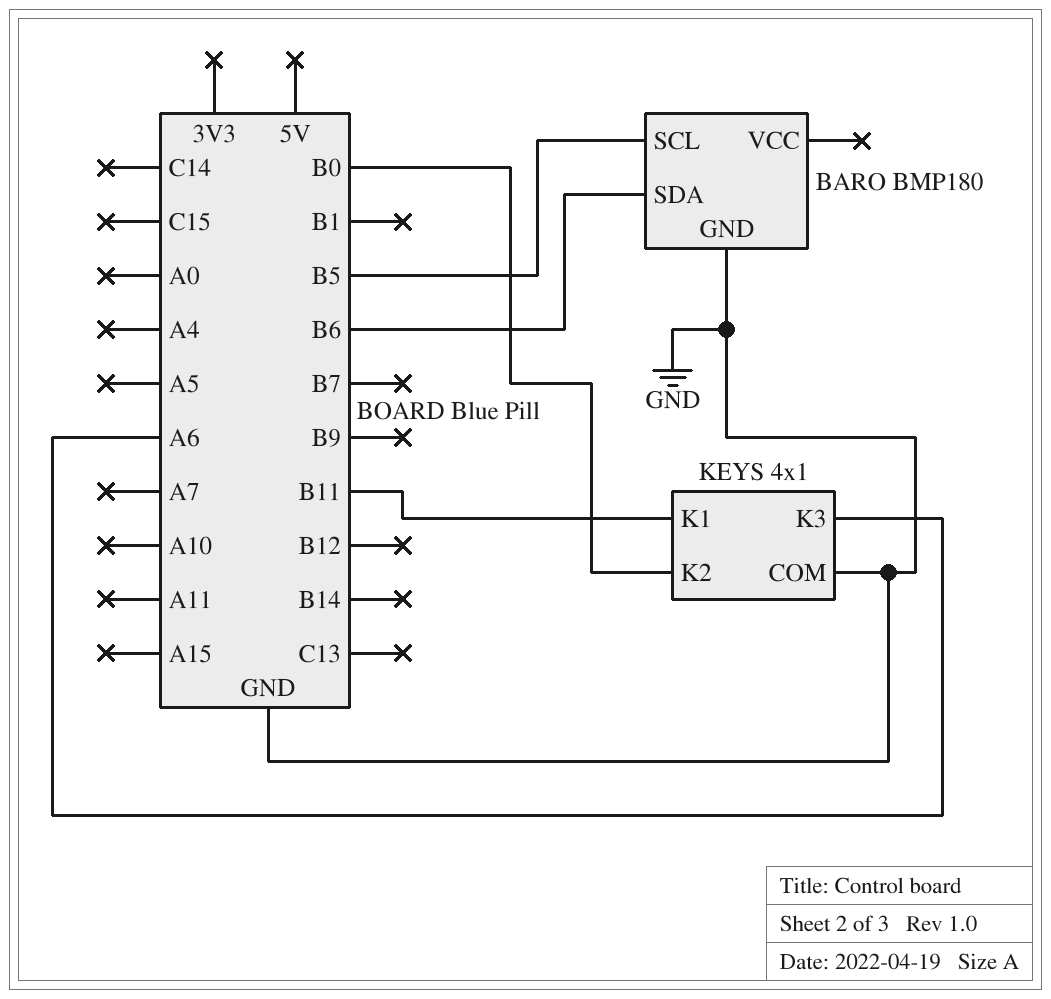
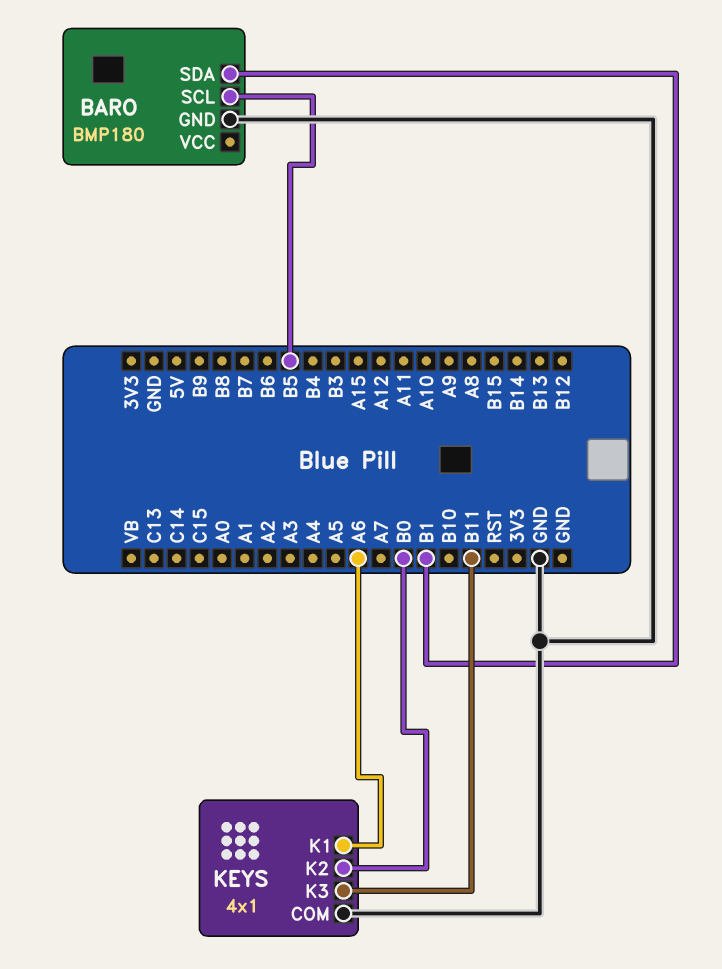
BARO pin SDA: B6 -> B1
KEYS pin K1: B11 -> A6
KEYS pin K3: A6 -> B11

